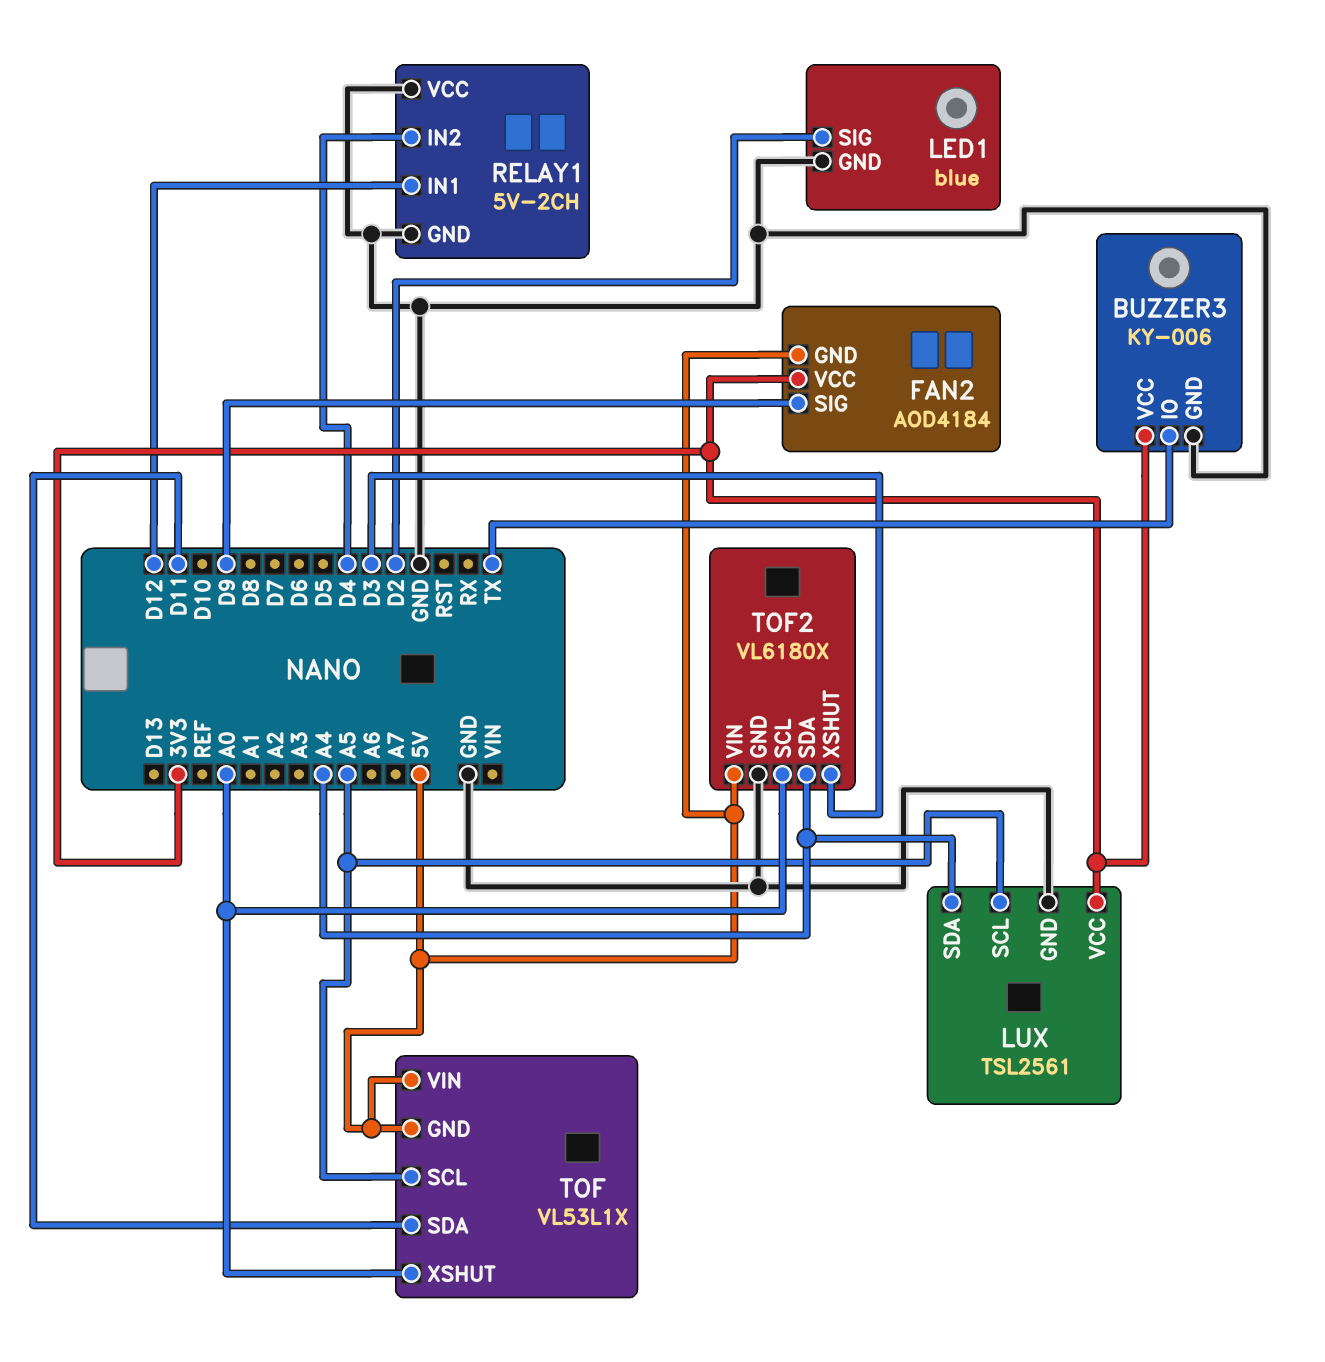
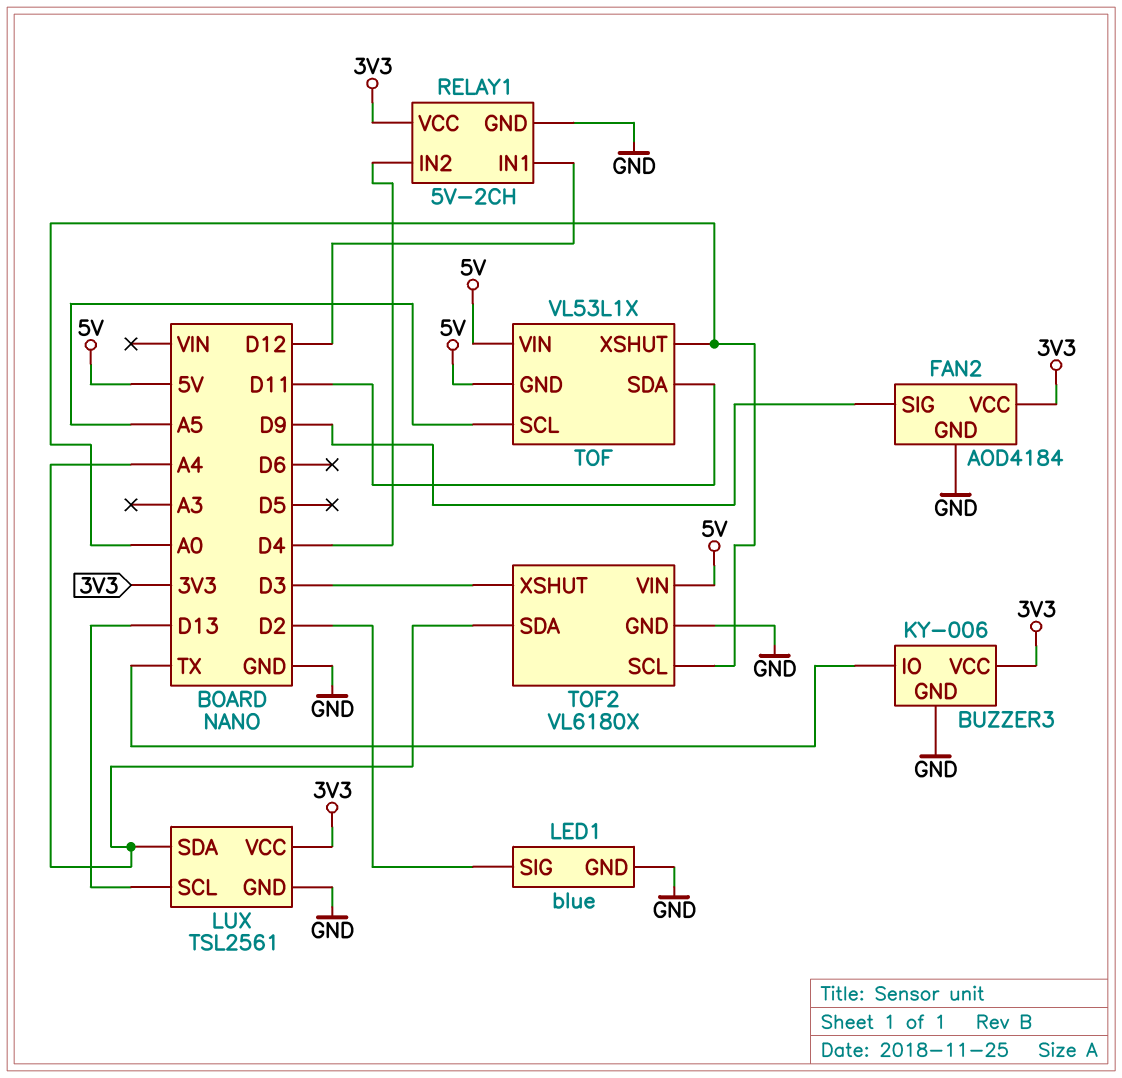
FAN2 pin GND: 5V -> GND
LUX pin SCL: A5 -> D13
RELAY1 pin VCC: GND -> 3V3

